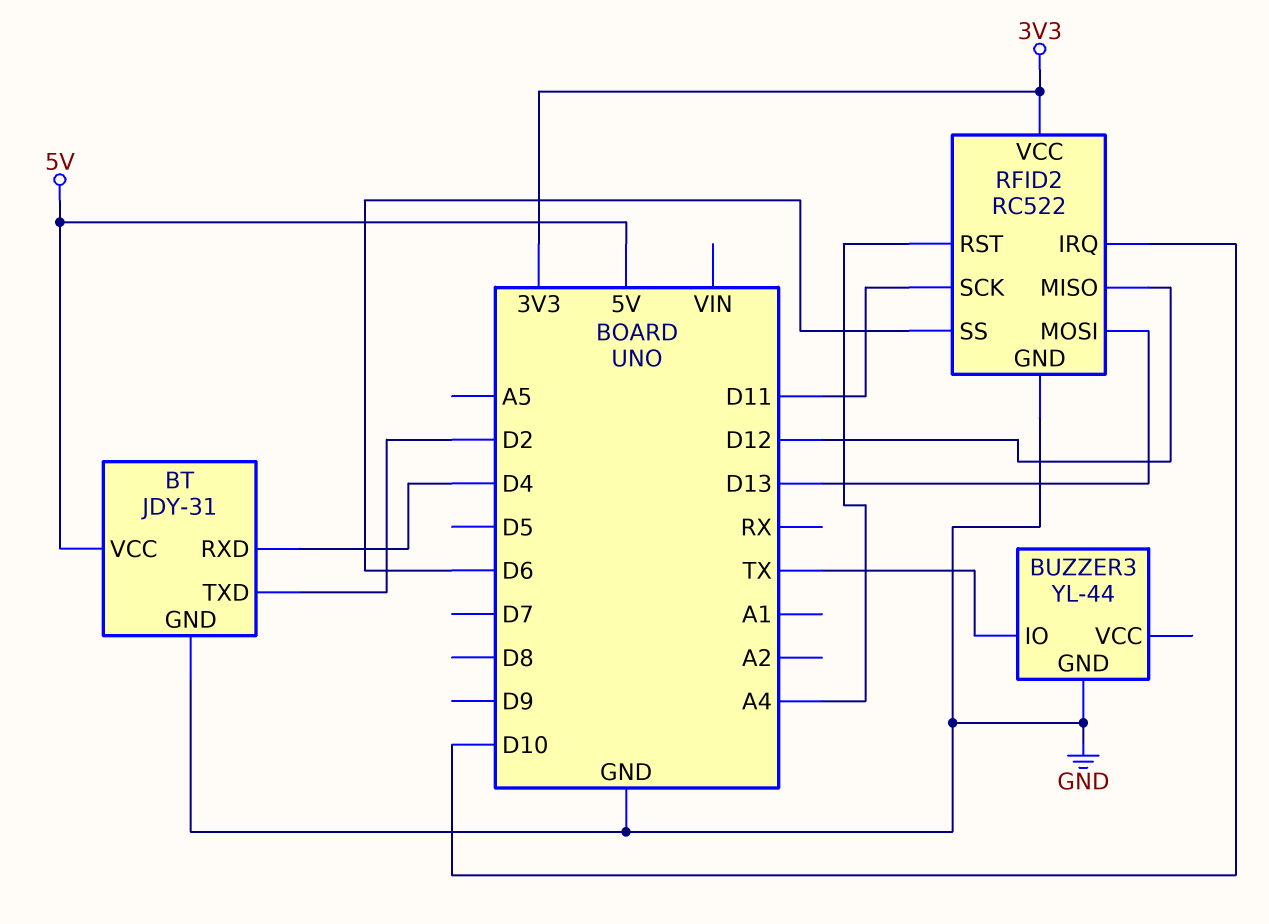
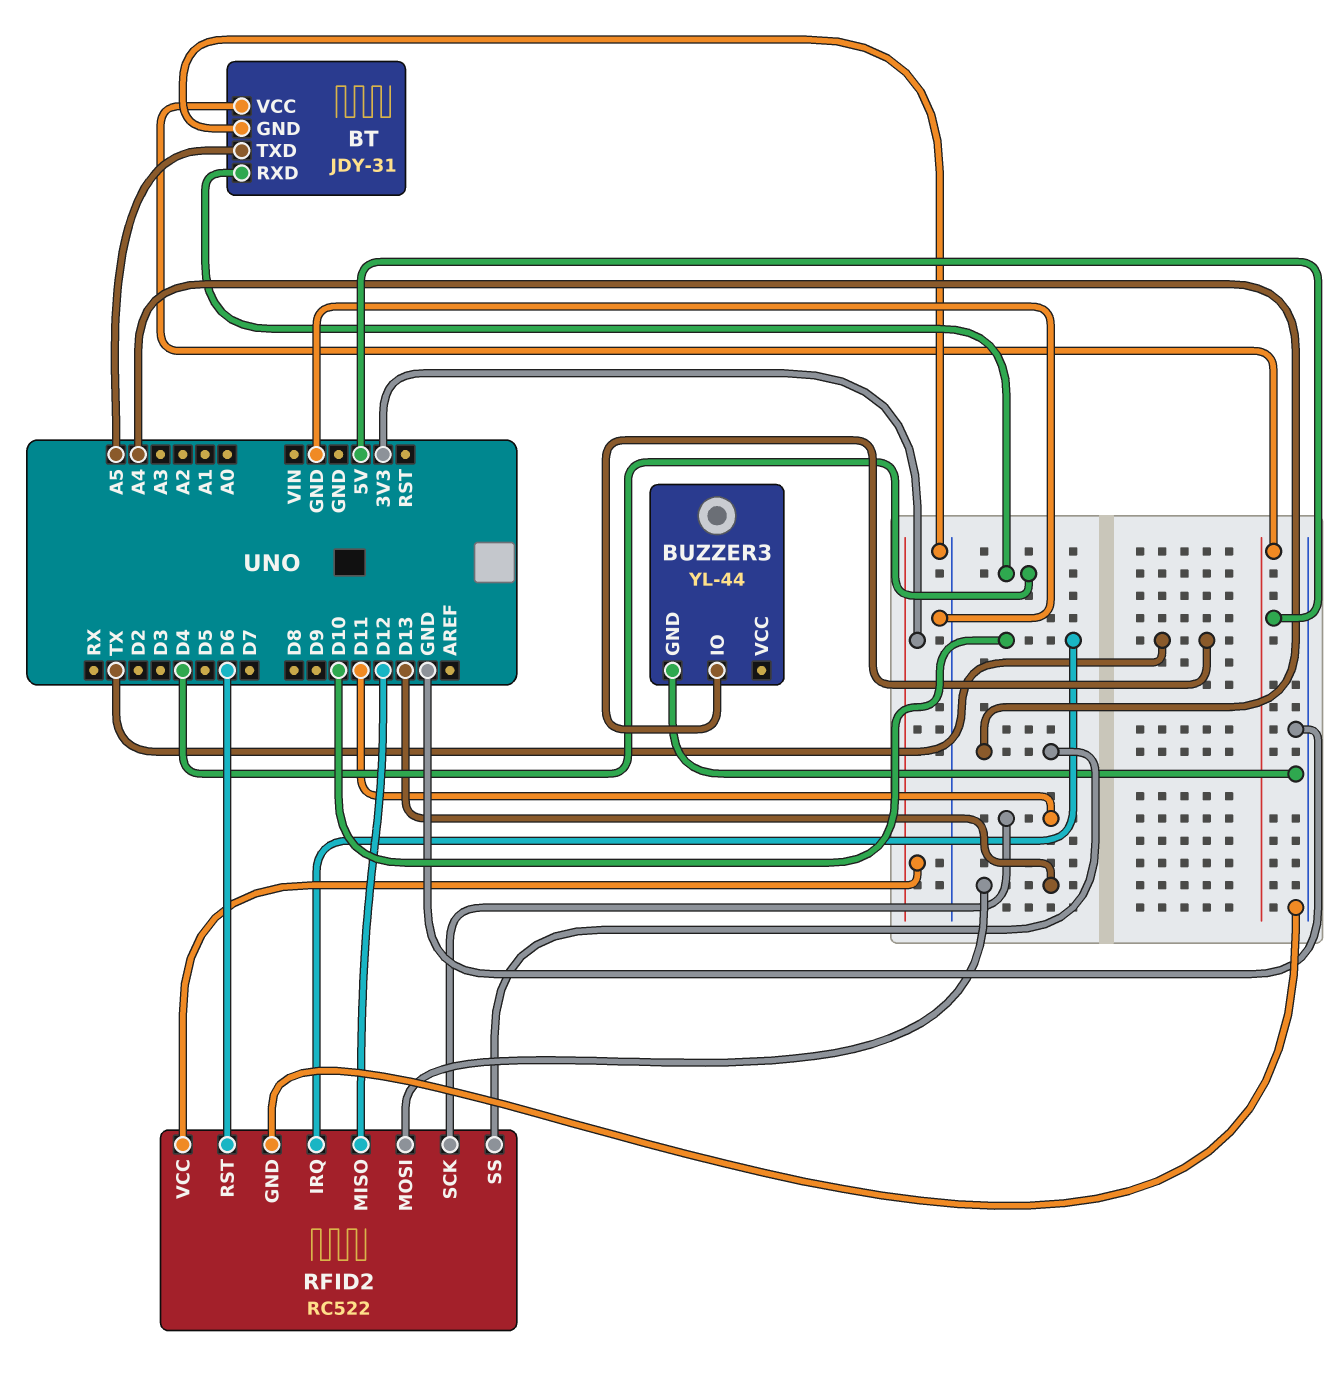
BT pin TXD: D2 -> A5
RFID2 pin RST: A4 -> D6
RFID2 pin SS: D6 -> A4

